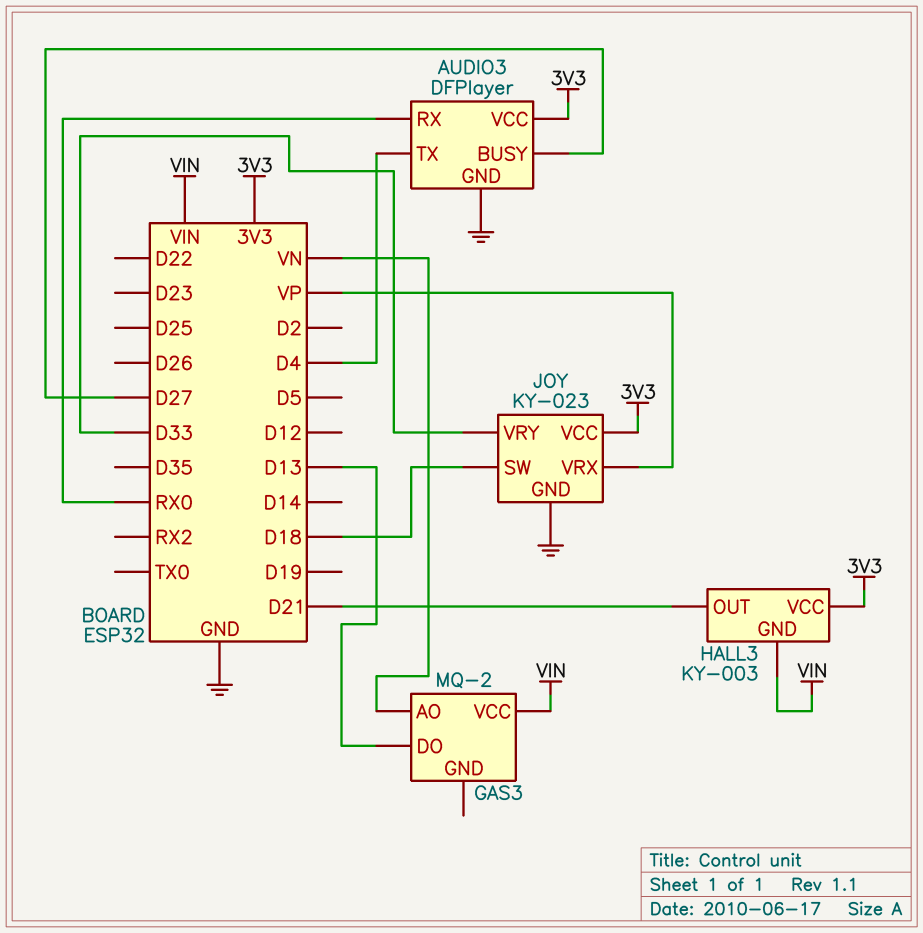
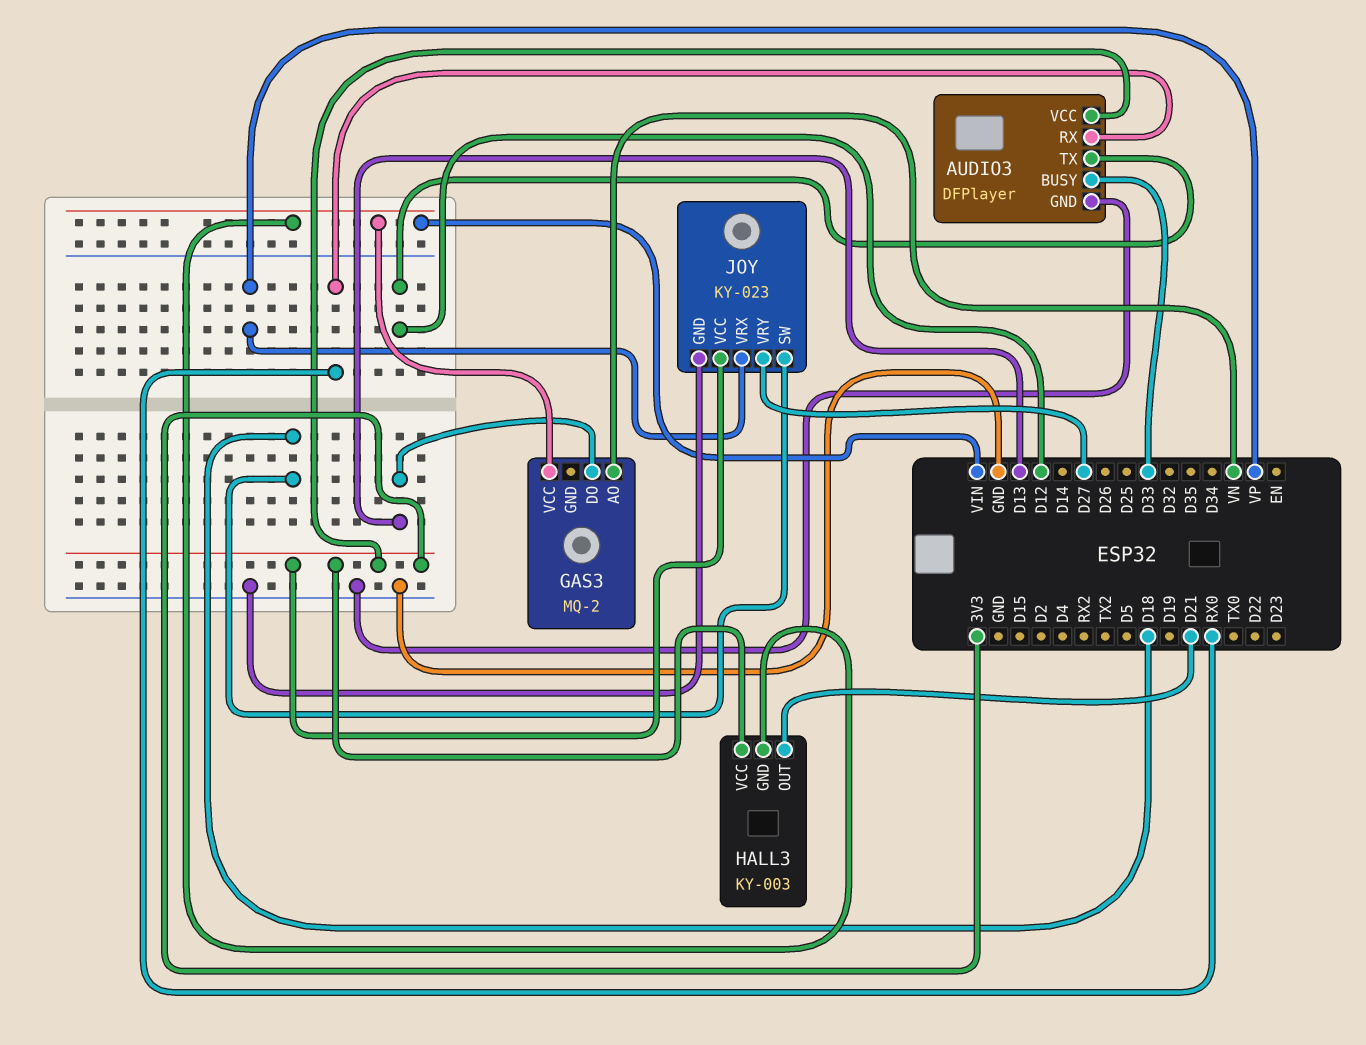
AUDIO3 pin BUSY: D27 -> D33
AUDIO3 pin TX: D4 -> D12
JOY pin VRY: D33 -> D27

